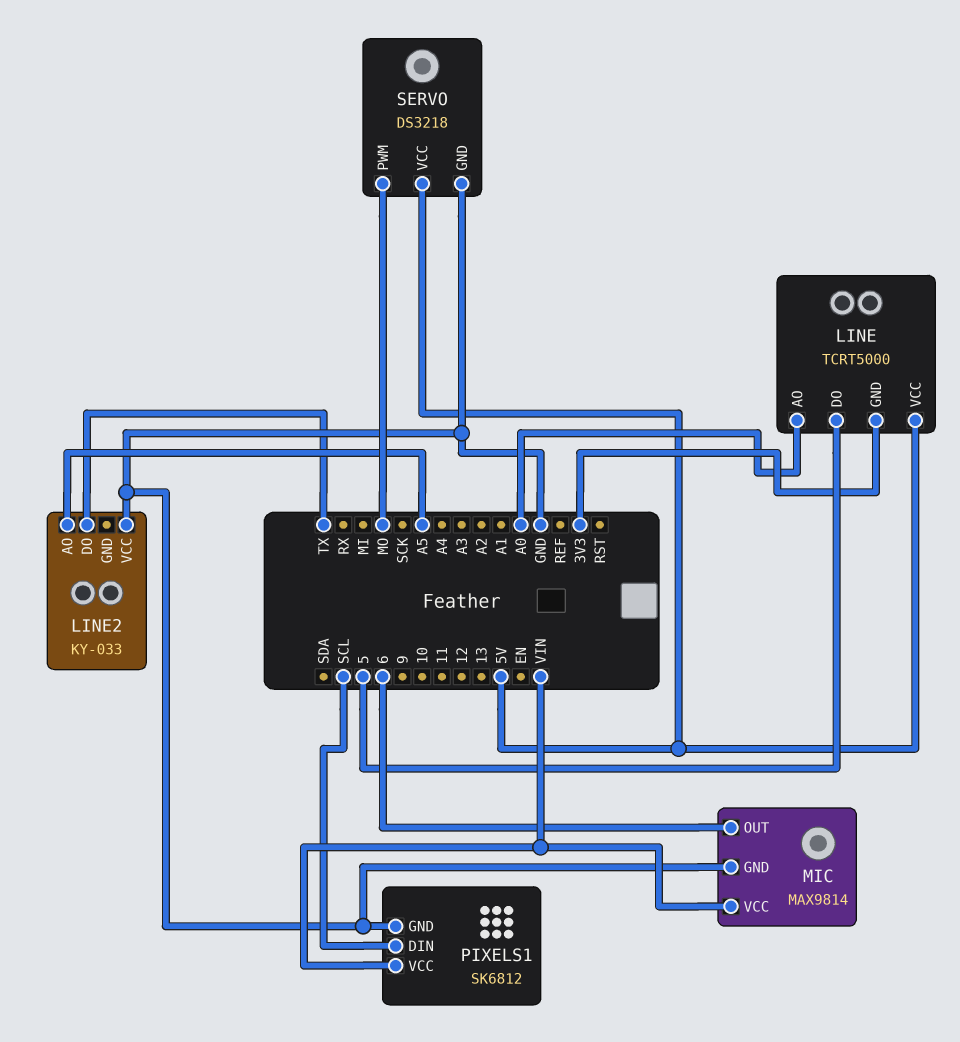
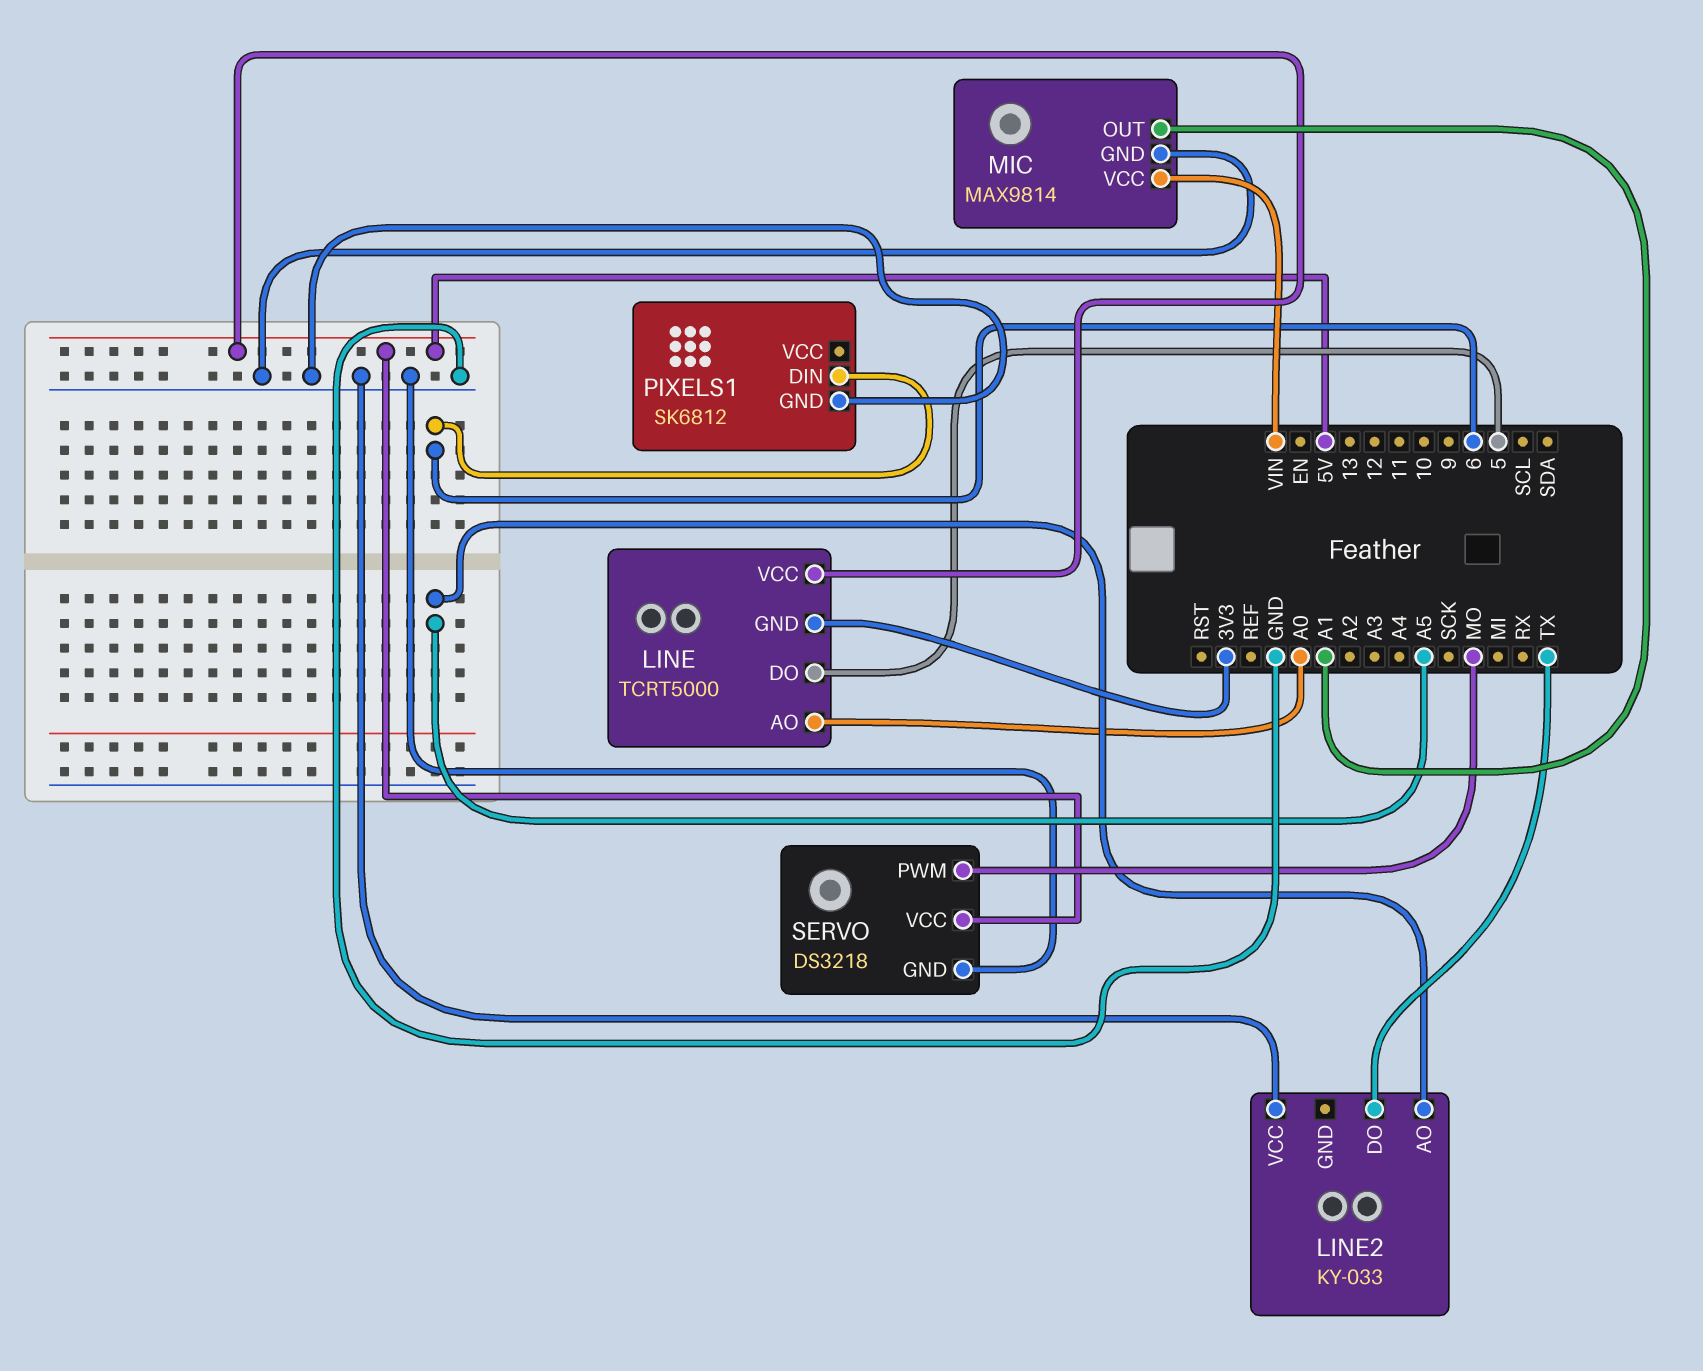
MIC pin OUT: 6 -> A1
PIXELS1 pin DIN: SCL -> 6
PIXELS1 pin VCC: VIN -> none

